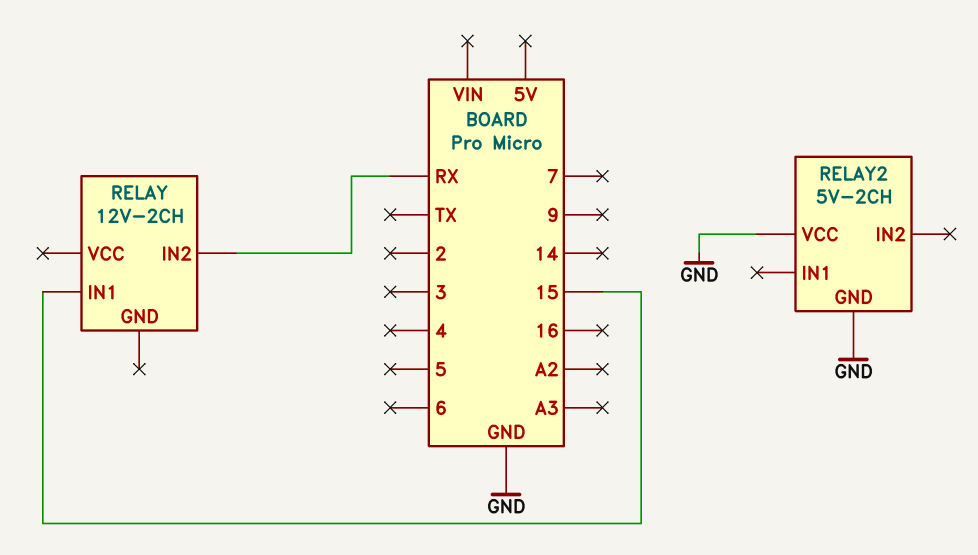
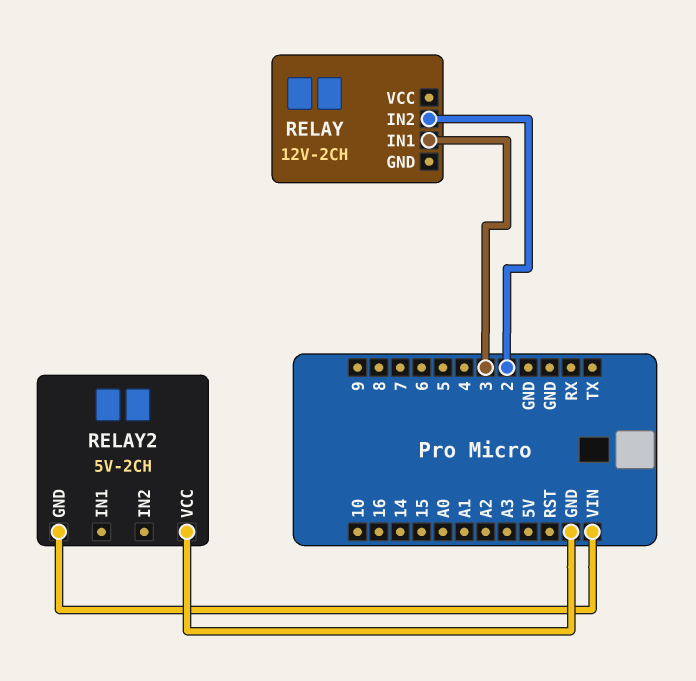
RELAY pin IN1: 15 -> 3
RELAY pin IN2: RX -> 2
RELAY2 pin GND: GND -> VIN

